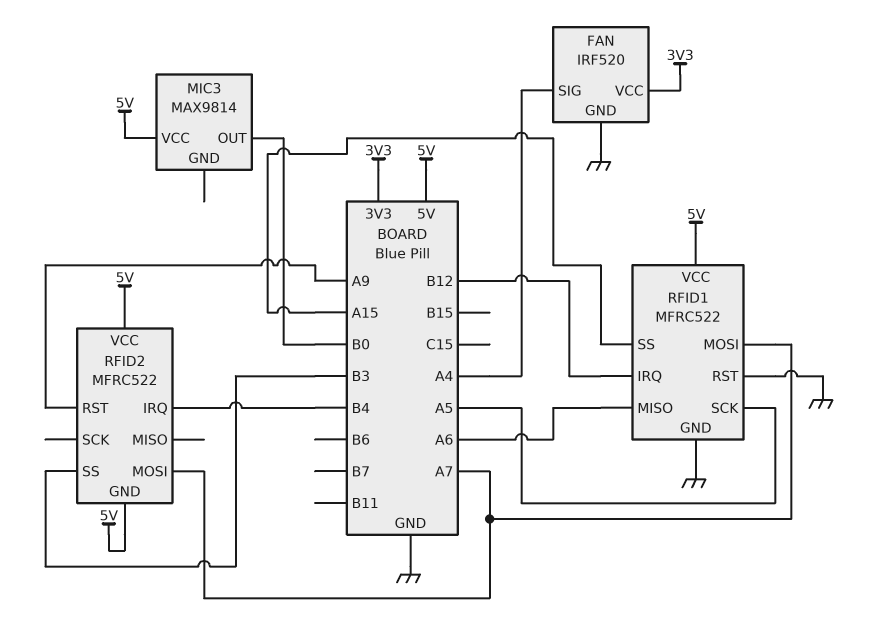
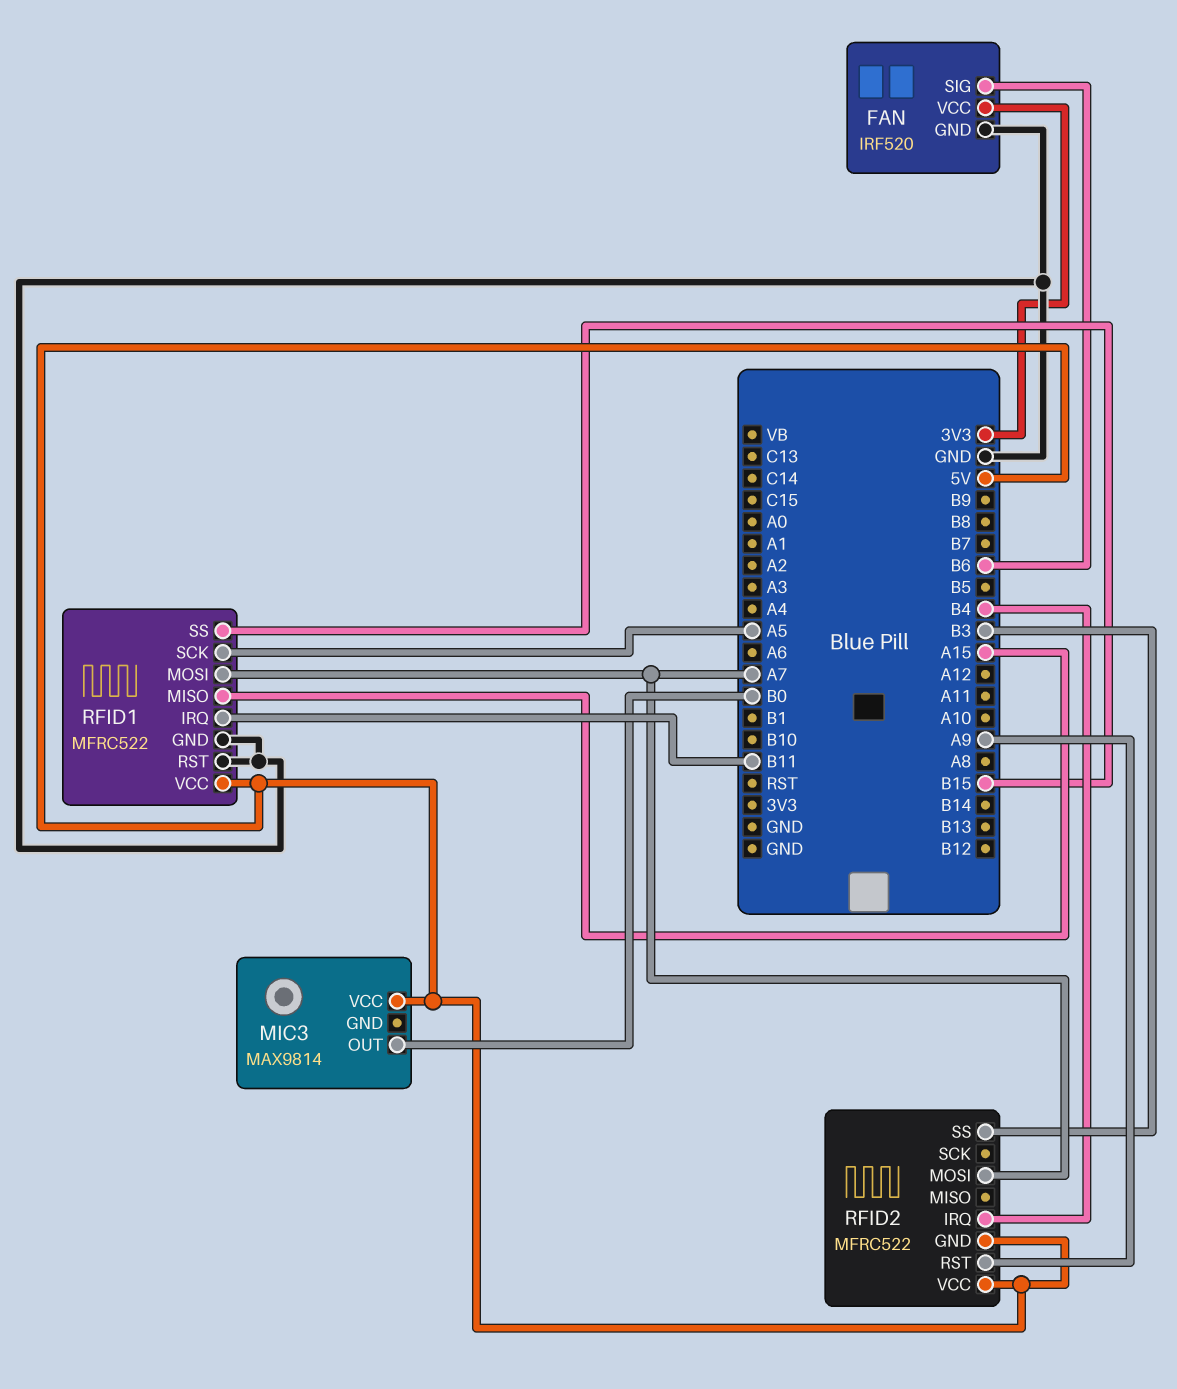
FAN pin SIG: A4 -> B6
RFID1 pin IRQ: B12 -> B11
RFID1 pin MISO: A6 -> A15
RFID1 pin SS: A15 -> B15

